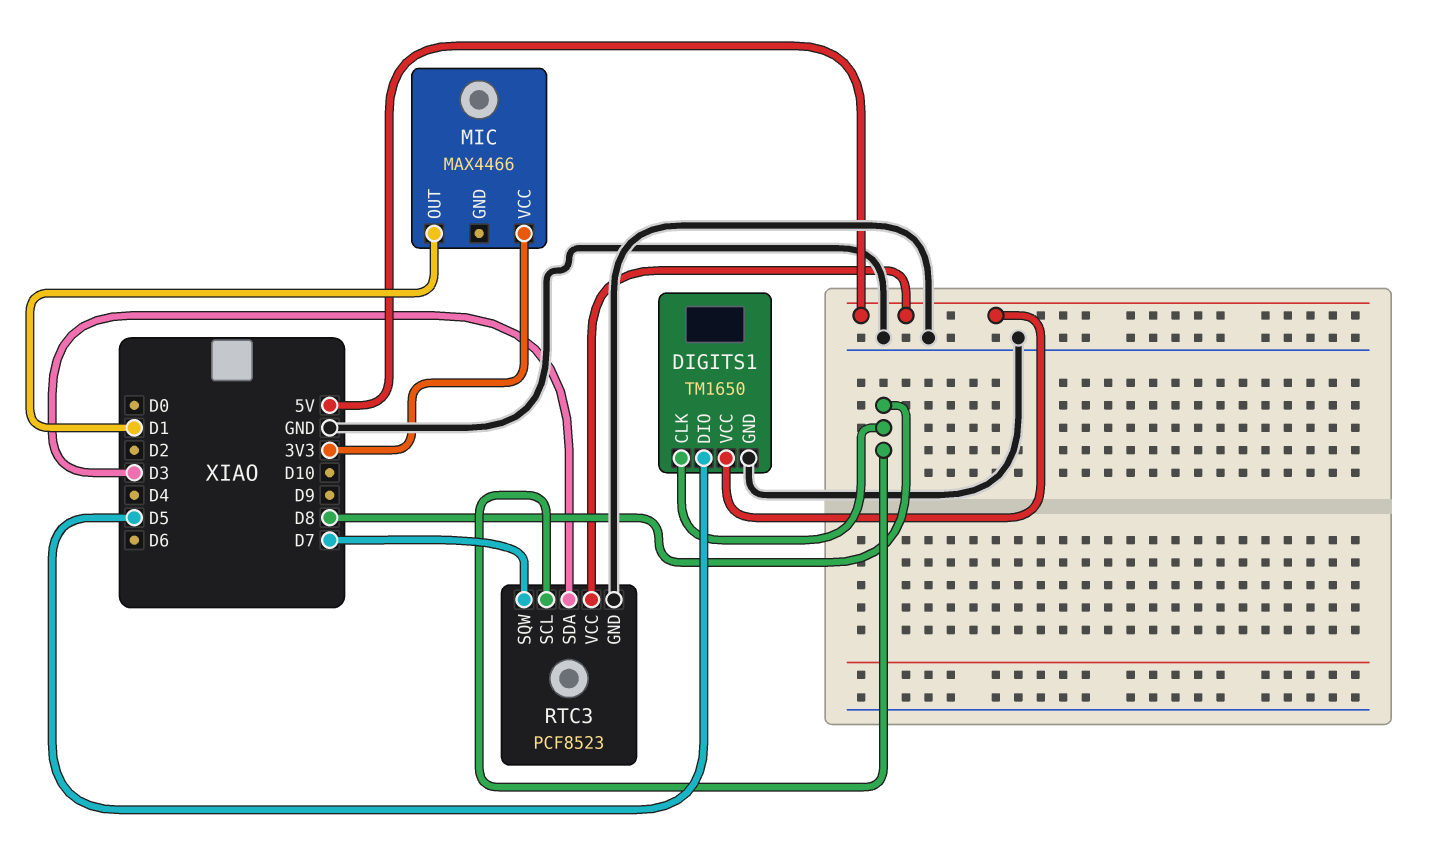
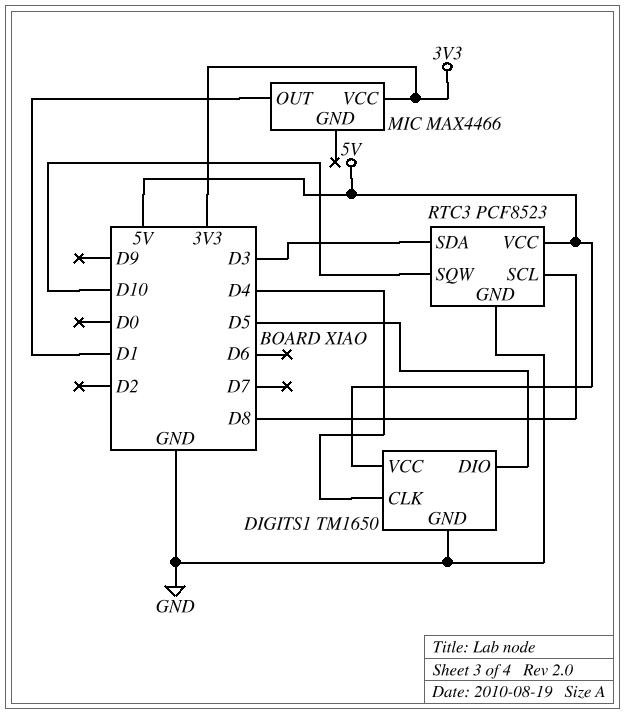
DIGITS1 pin CLK: D8 -> D4
RTC3 pin SQW: D7 -> D10

